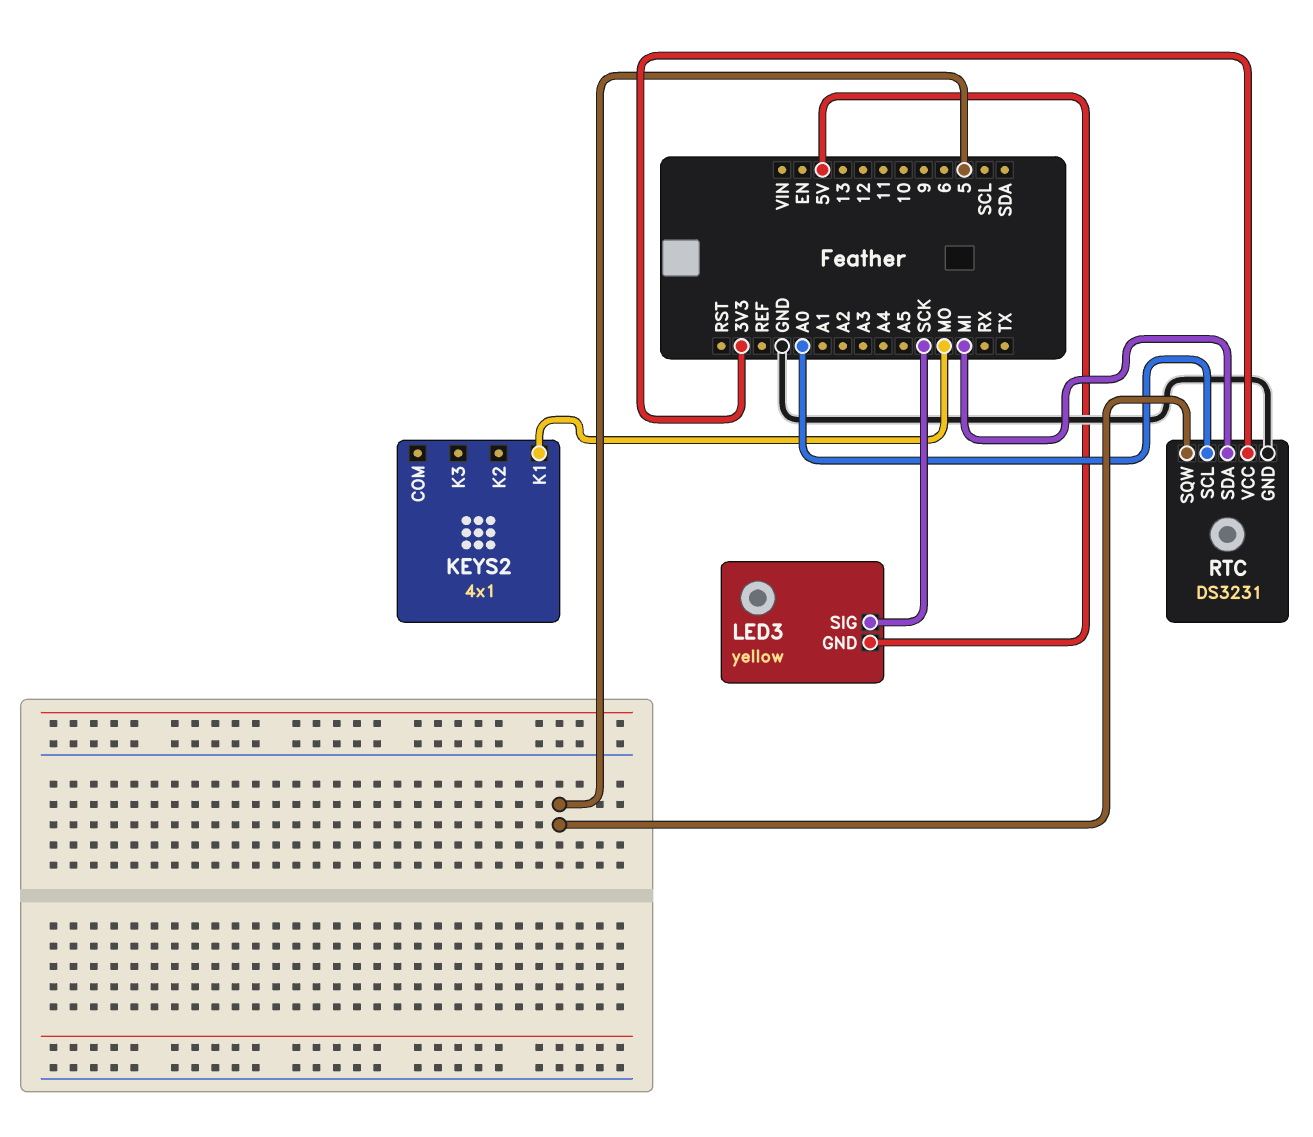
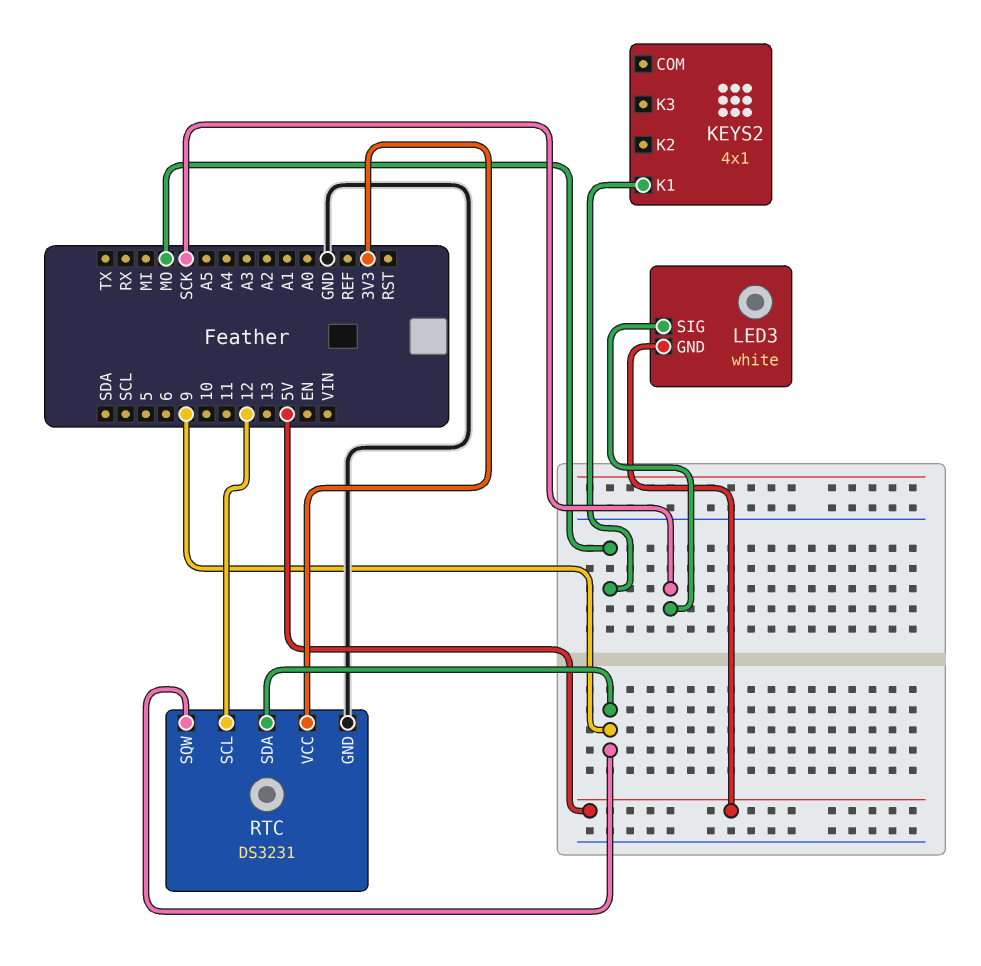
LED3: yellow -> white
RTC pin SCL: A0 -> 12
RTC pin SDA: MI -> 9
RTC pin SQW: 5 -> 9

